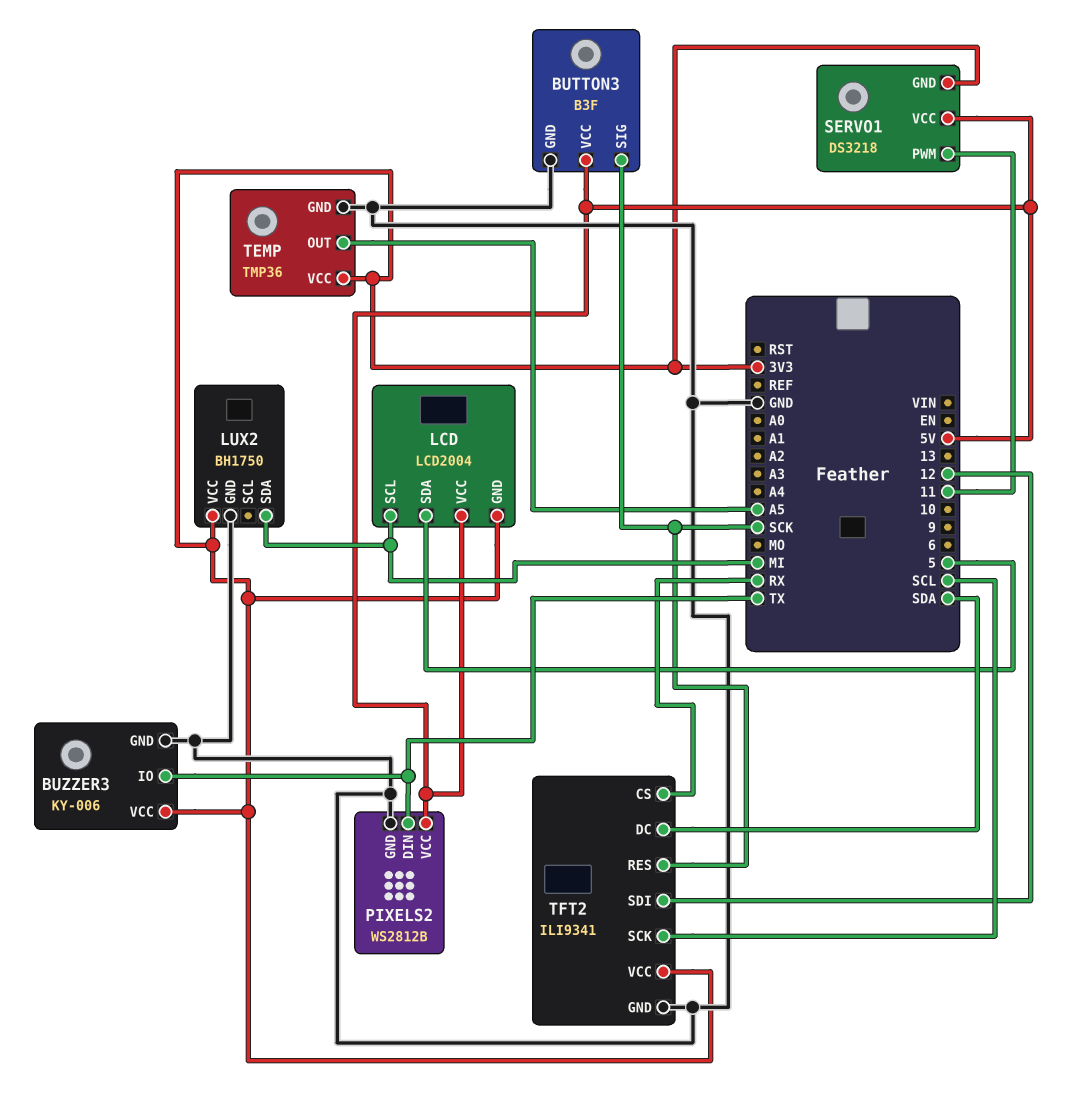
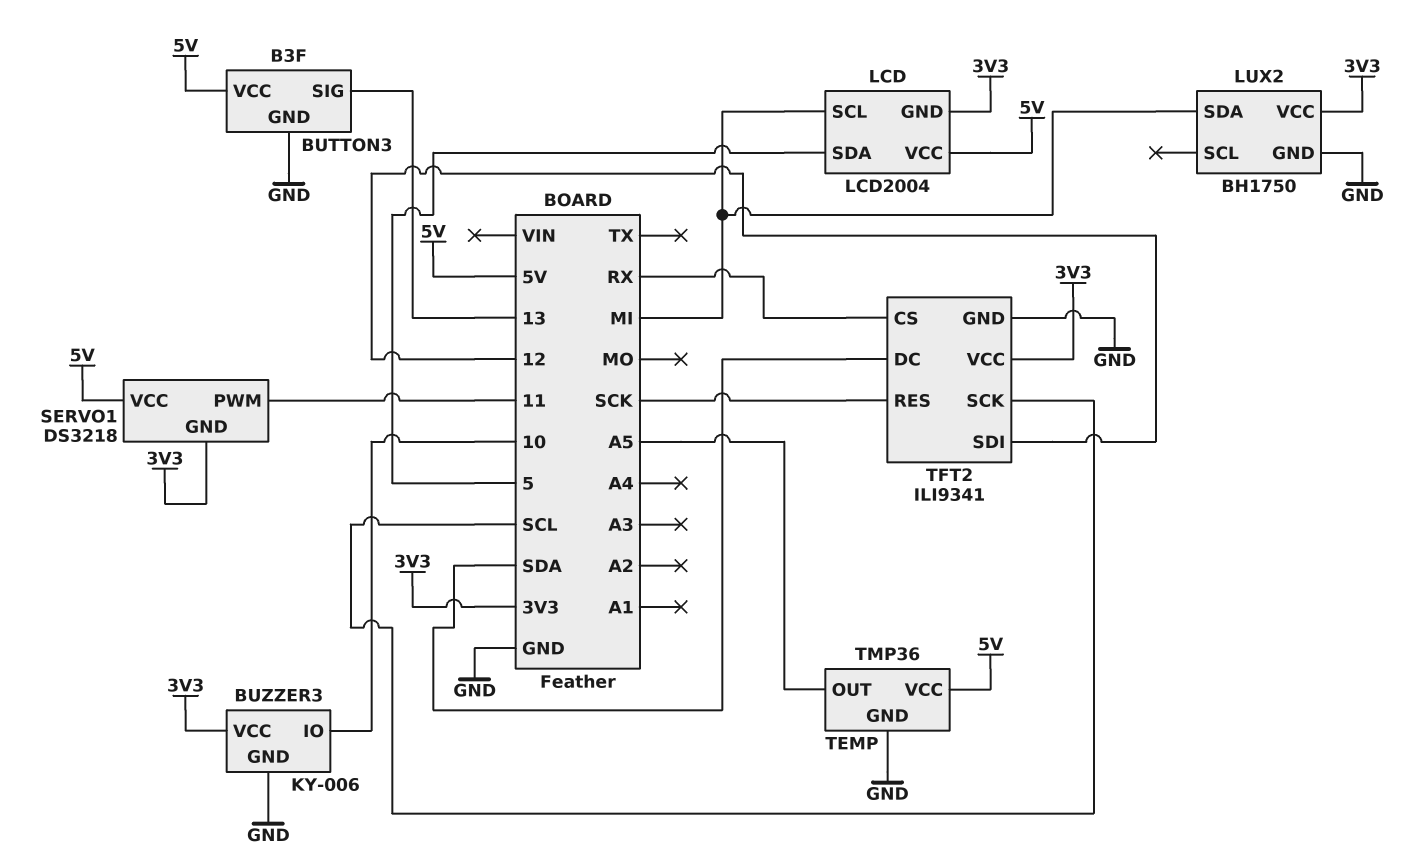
BUTTON3 pin SIG: SCK -> 13
BUZZER3 pin IO: TX -> 10
PIXELS2: WS2812B -> none
PIXELS2 pin DIN: TX -> none
PIXELS2 pin GND: GND -> none
PIXELS2 pin VCC: 5V -> none
TEMP pin VCC: 3V3 -> 5V

